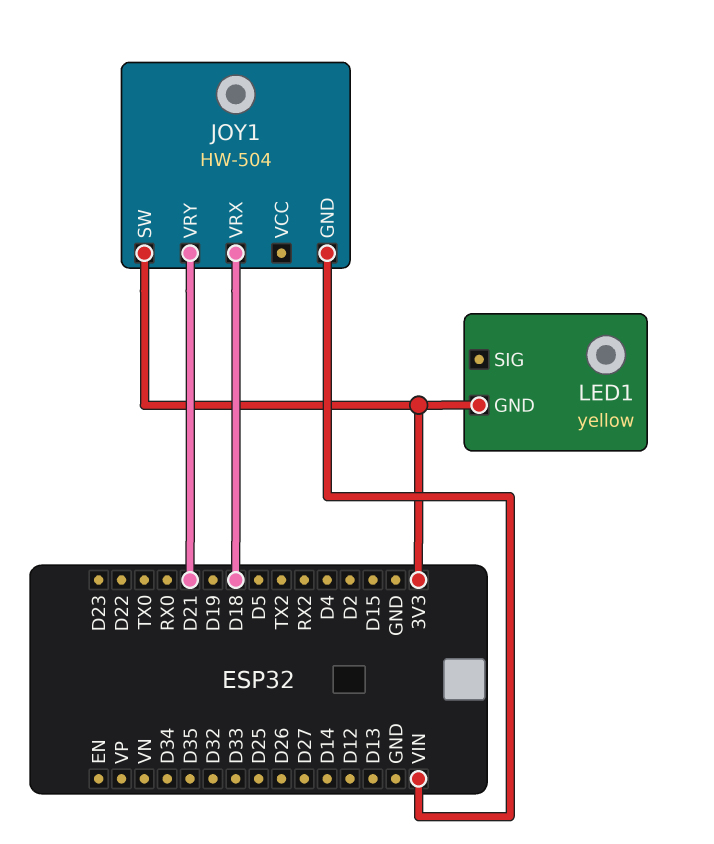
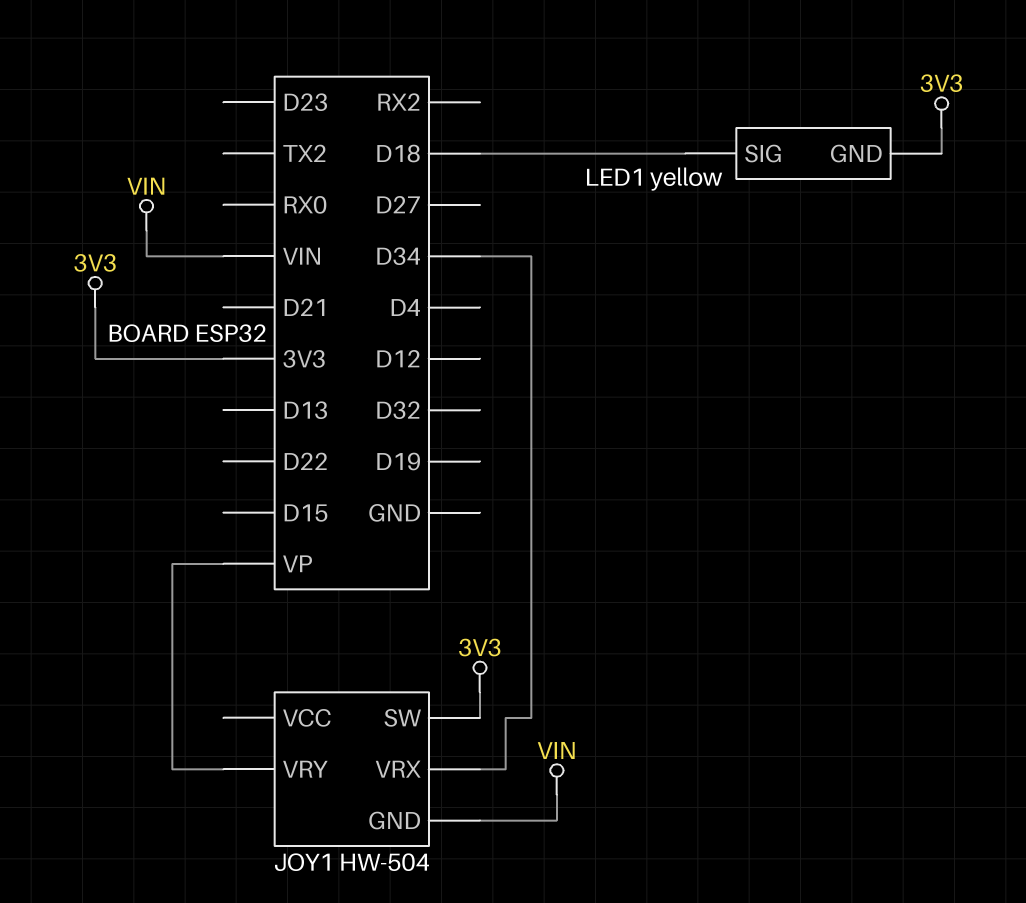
JOY1 pin VRX: D18 -> D34
JOY1 pin VRY: D21 -> VP
LED1 pin SIG: none -> D18

